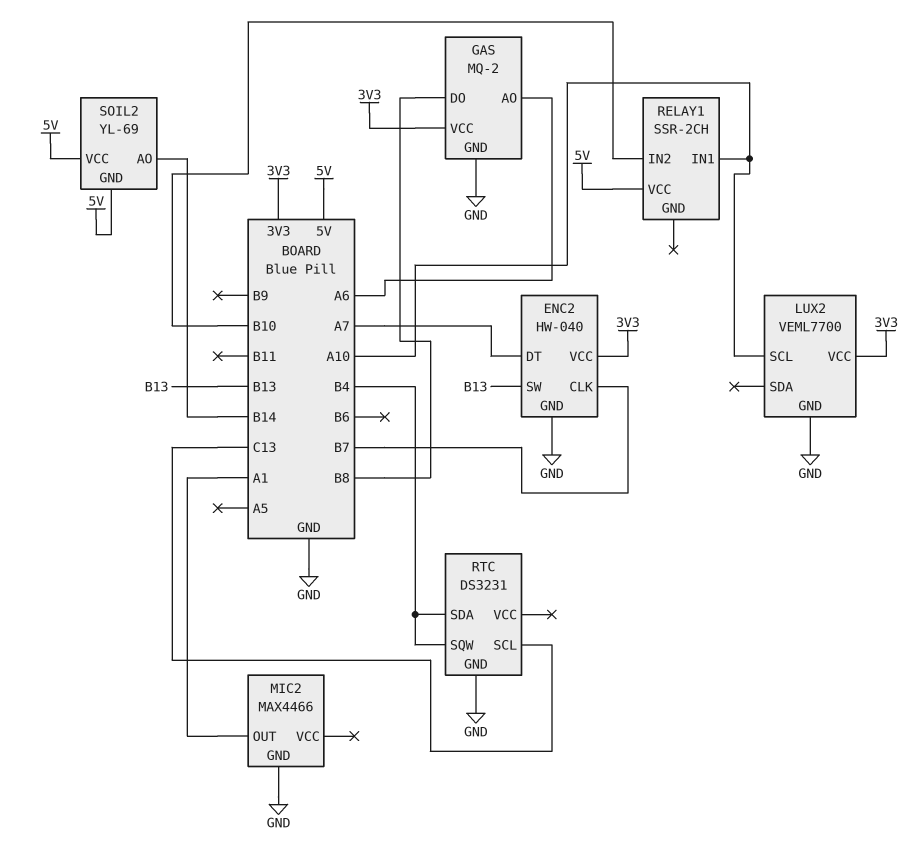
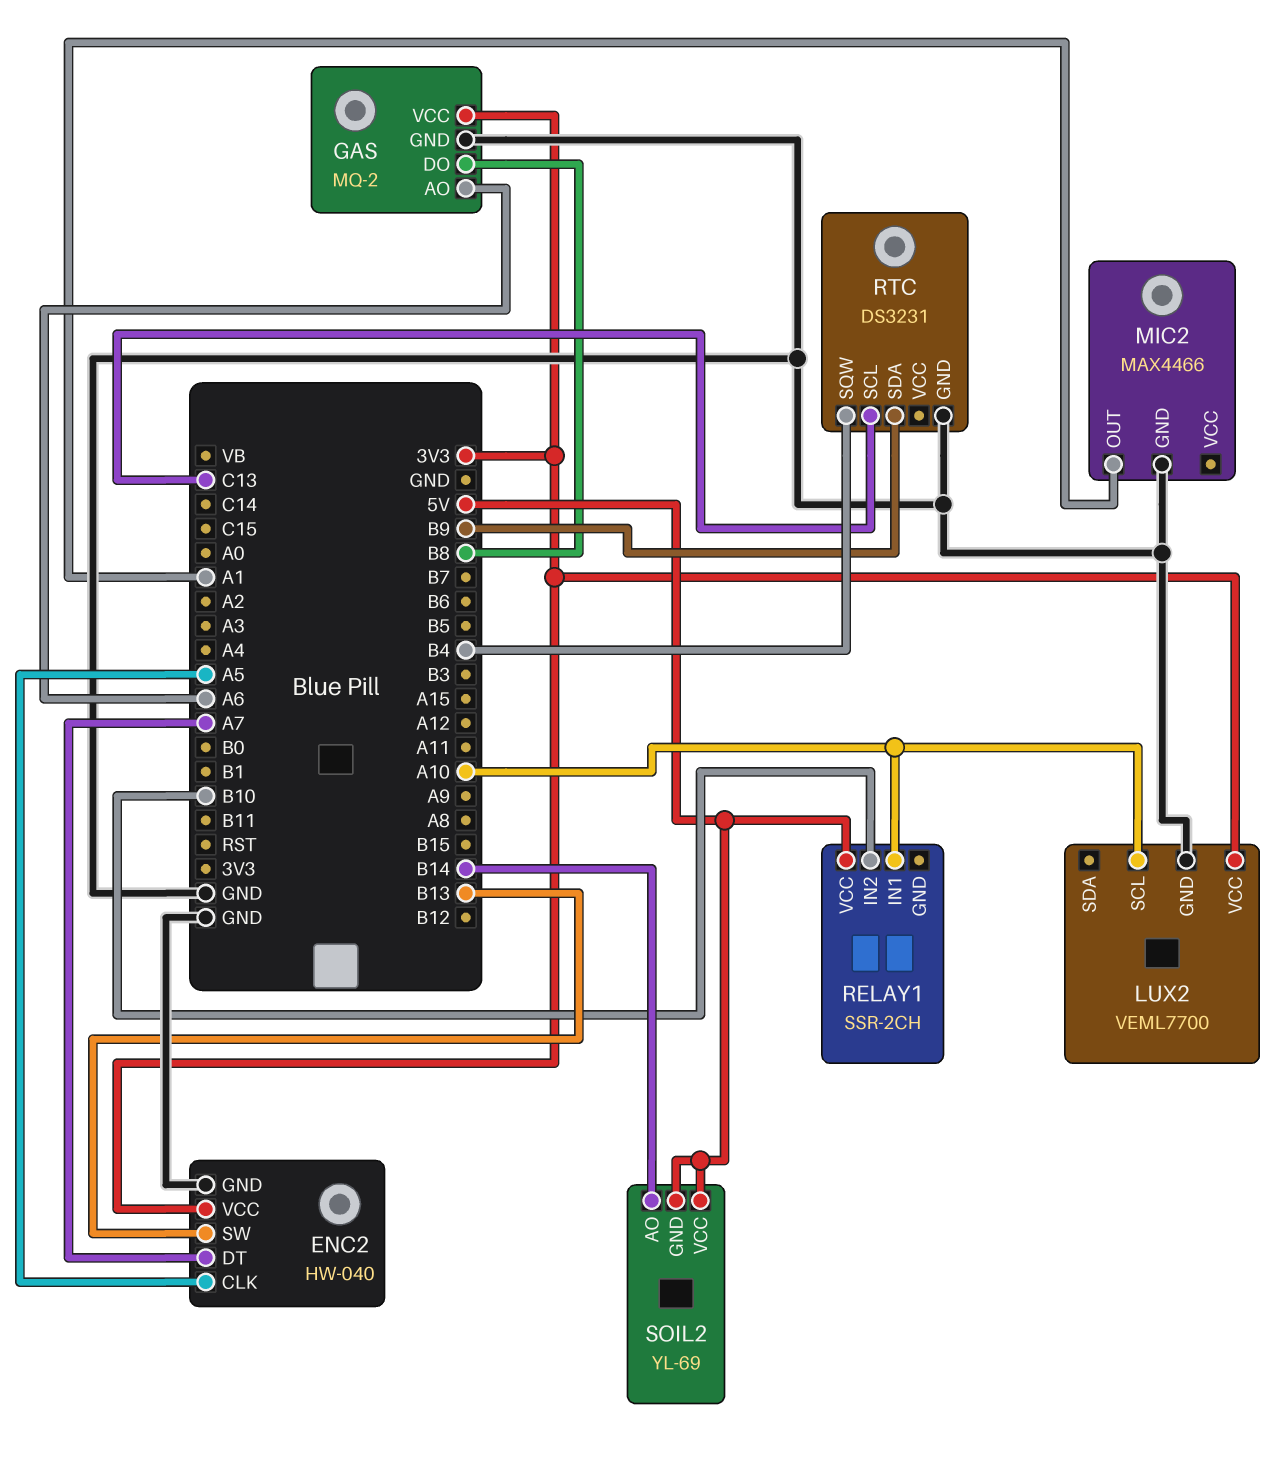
ENC2 pin CLK: B7 -> A5
RTC pin SDA: B4 -> B9

